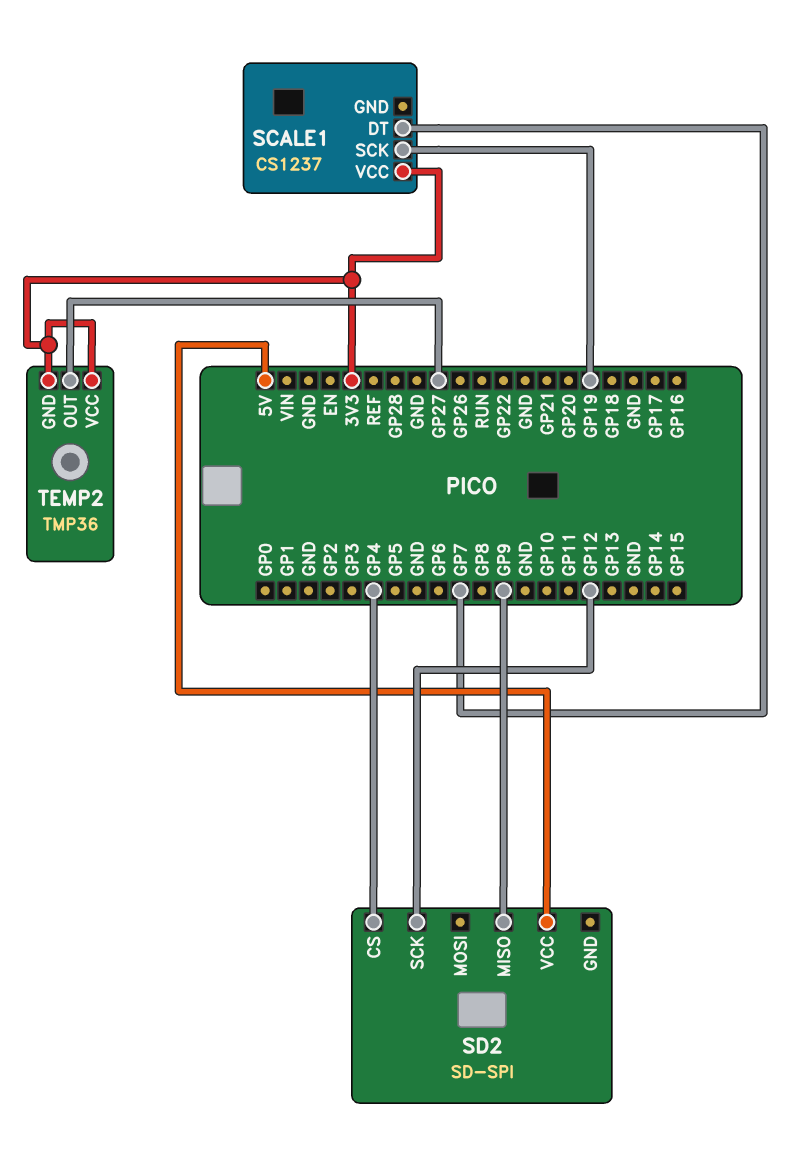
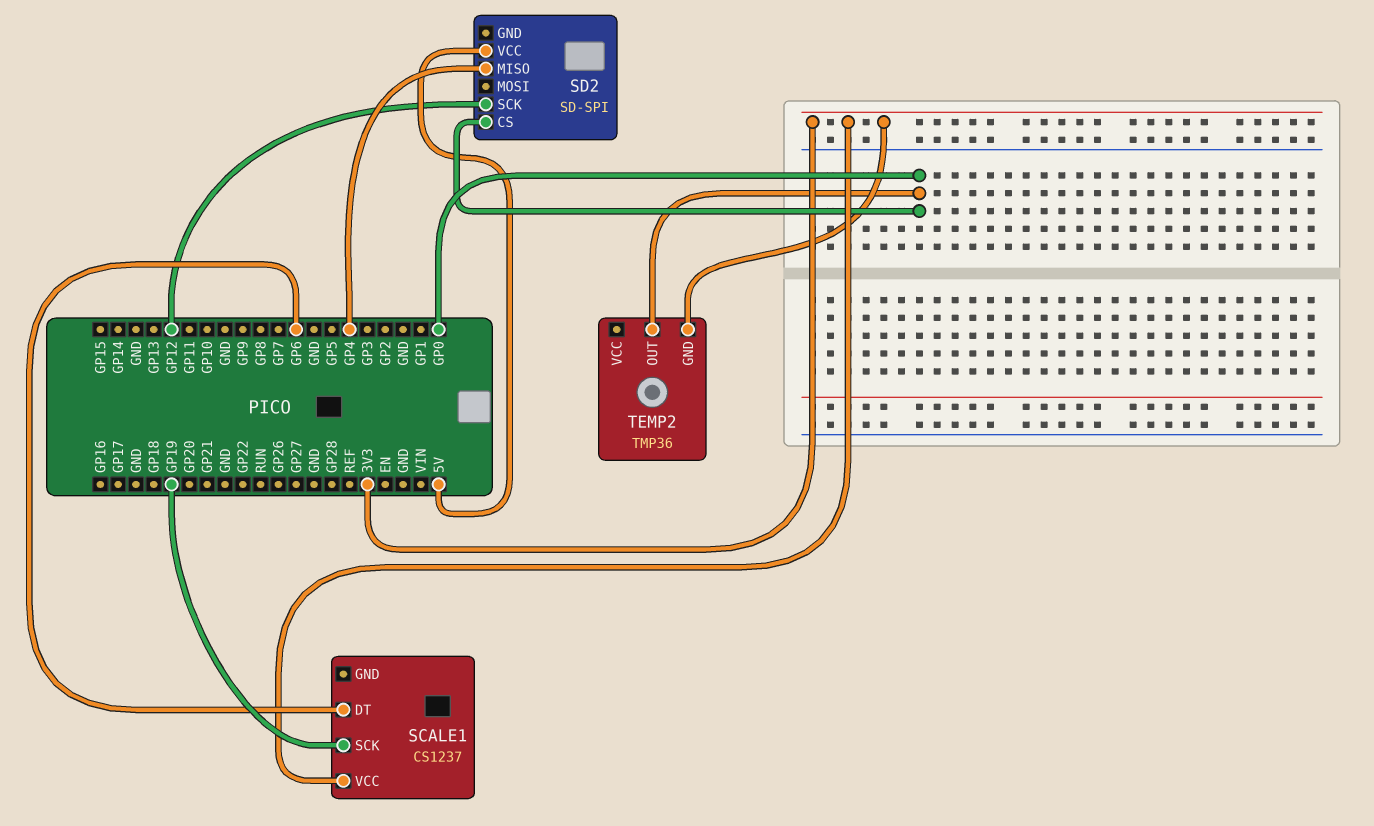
SCALE1 pin DT: GP7 -> GP6
SD2 pin CS: GP4 -> GP0
SD2 pin MISO: GP9 -> GP4
TEMP2 pin OUT: GP27 -> GP0
TEMP2 pin VCC: 3V3 -> none

